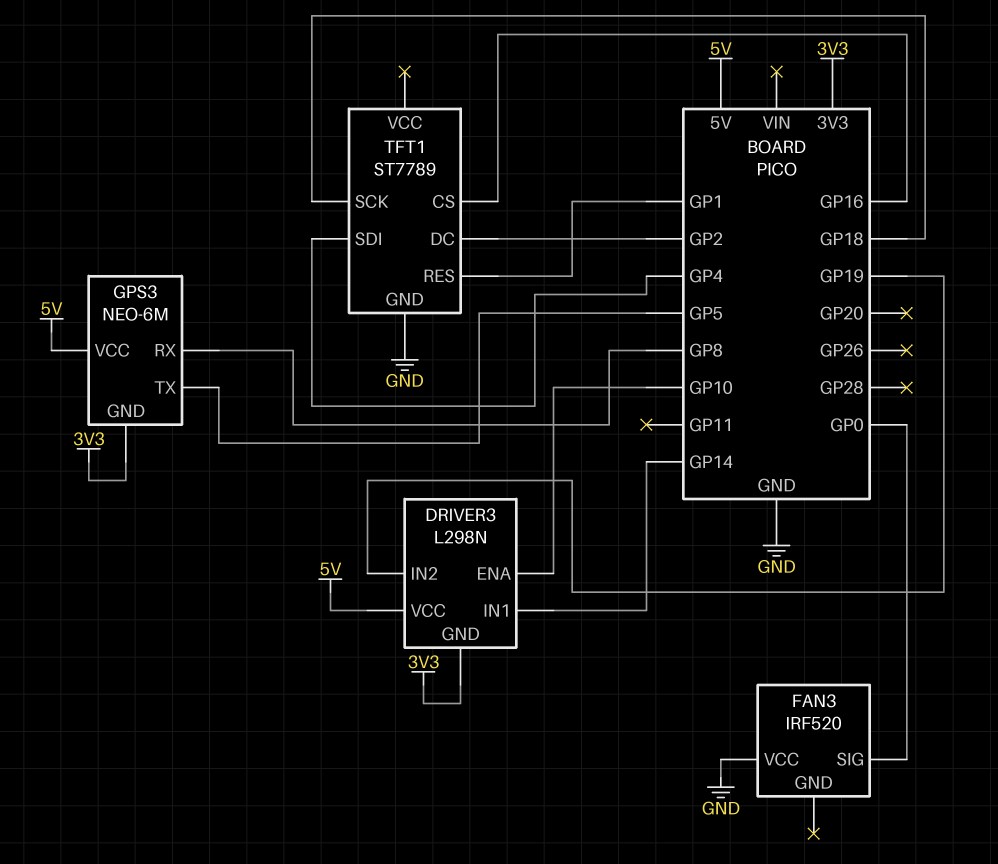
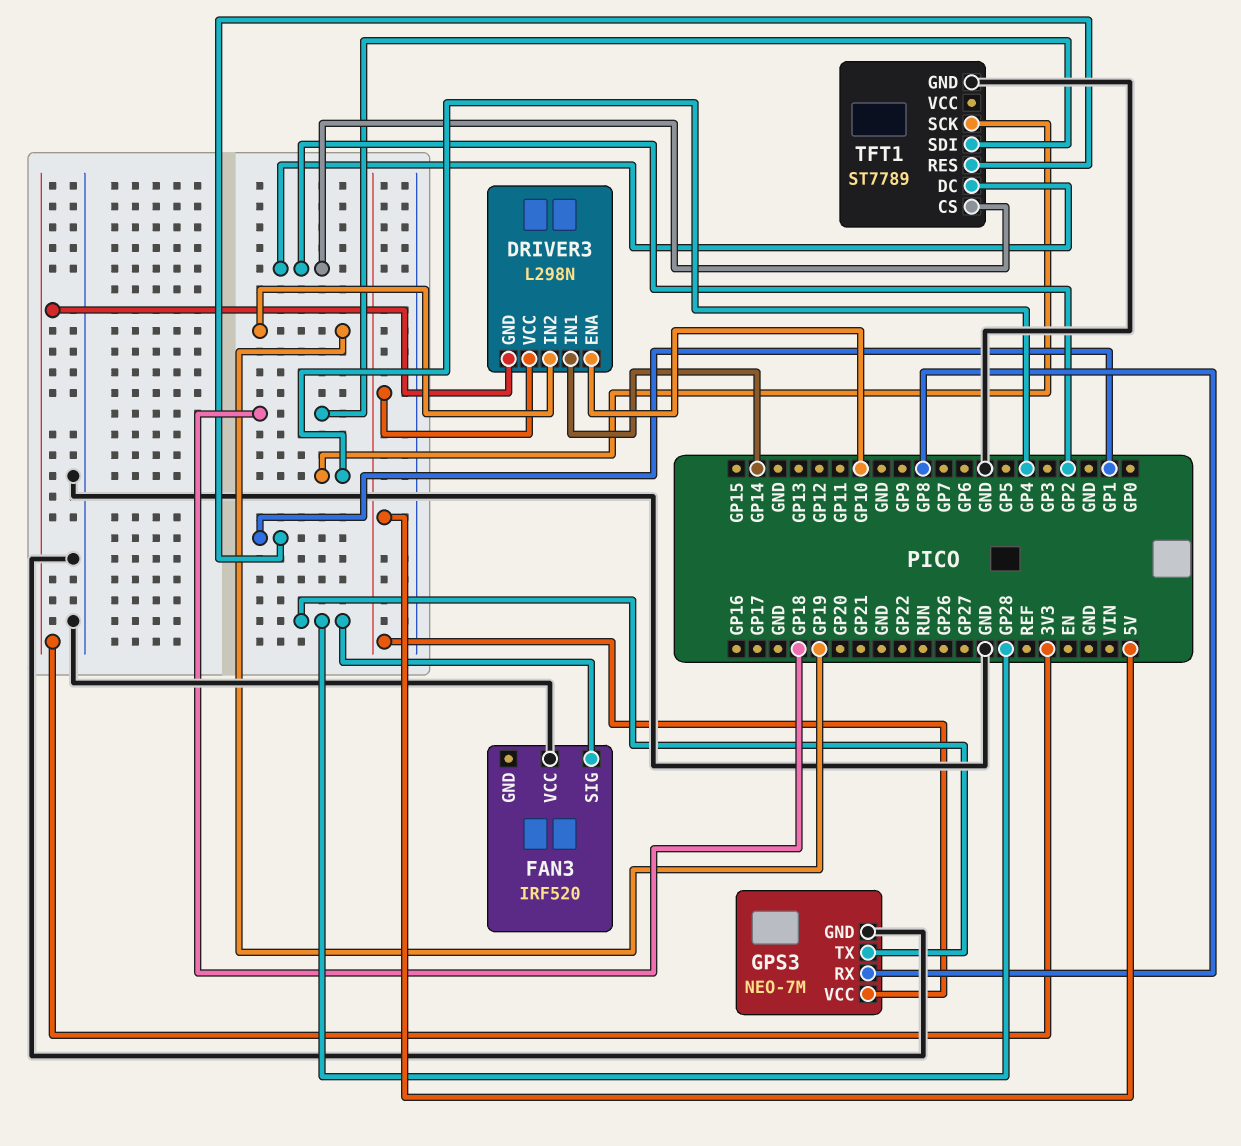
FAN3 pin SIG: GP0 -> GP28
GPS3: NEO-6M -> NEO-7M
GPS3 pin GND: 3V3 -> GND
GPS3 pin TX: GP5 -> GP28
TFT1 pin CS: GP16 -> GP2
TFT1 pin SCK: GP18 -> GP4
TFT1 pin SDI: GP4 -> GP18

